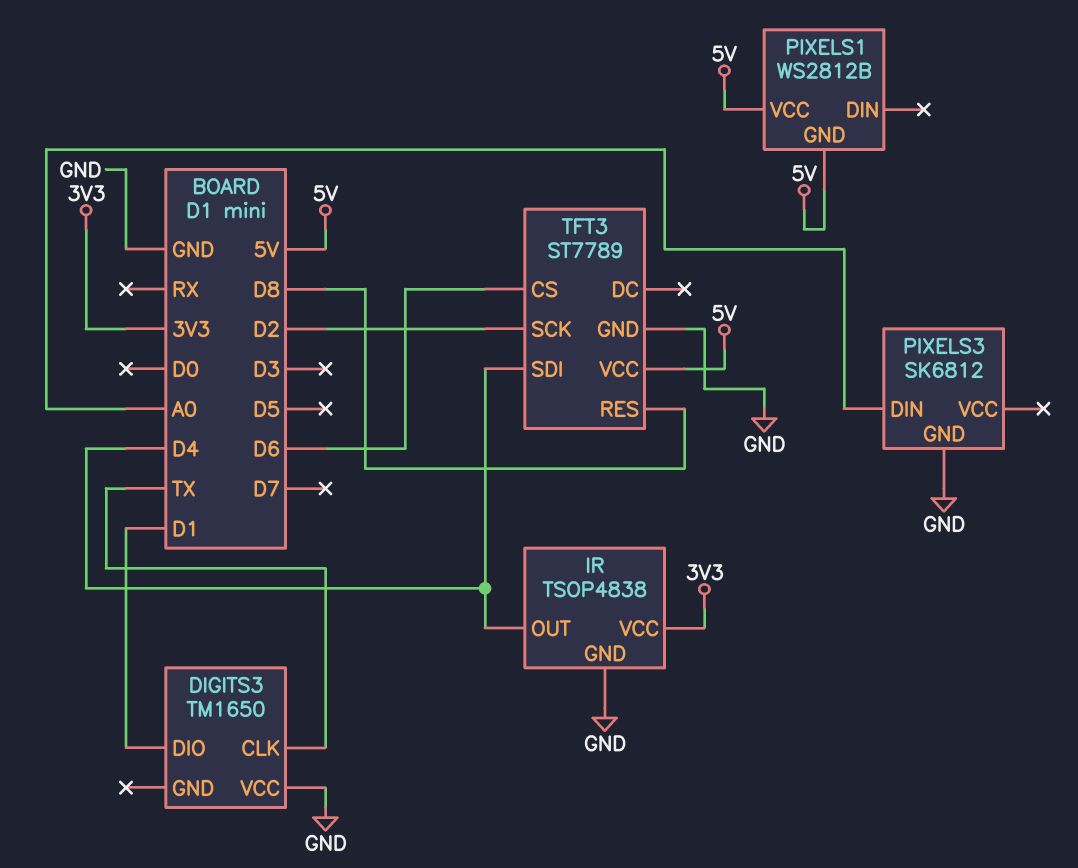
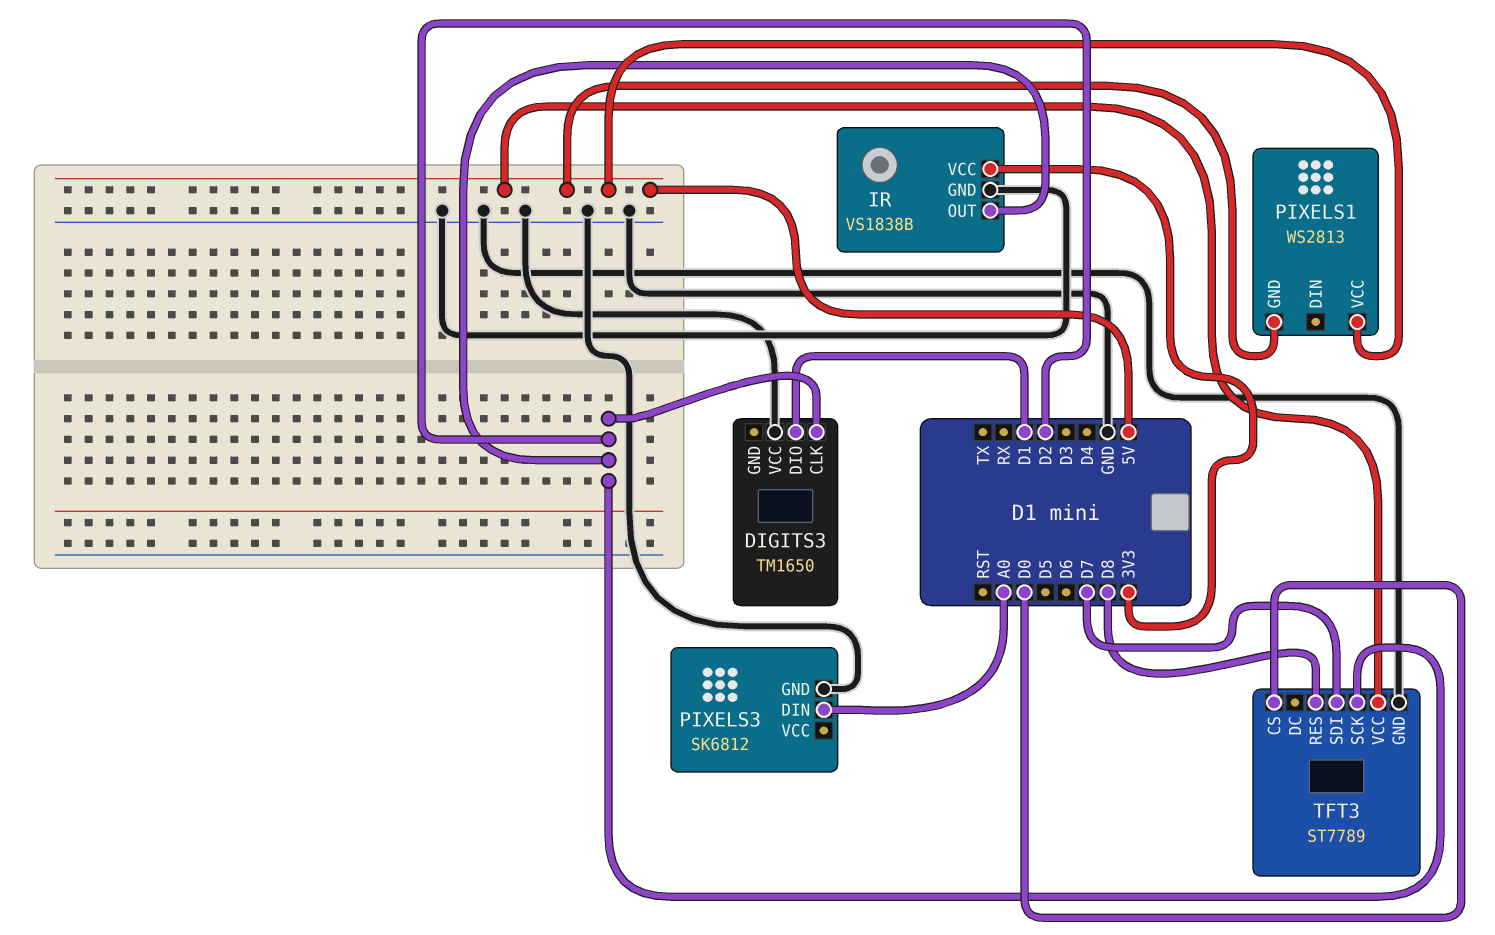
DIGITS3 pin CLK: TX -> D2
IR: TSOP4838 -> VS1838B
IR pin OUT: D4 -> D2
PIXELS1: WS2812B -> WS2813
TFT3 pin CS: D6 -> D0
TFT3 pin SDI: D4 -> D7

